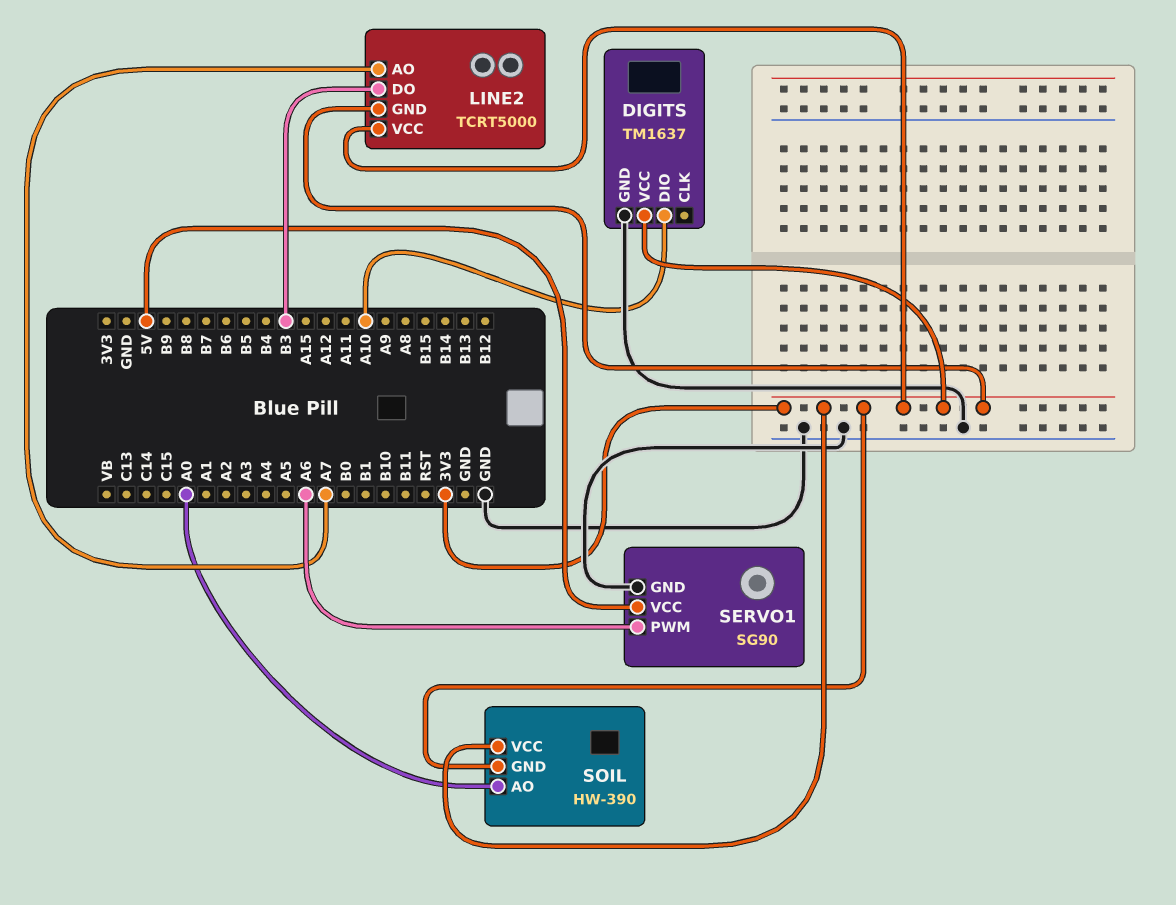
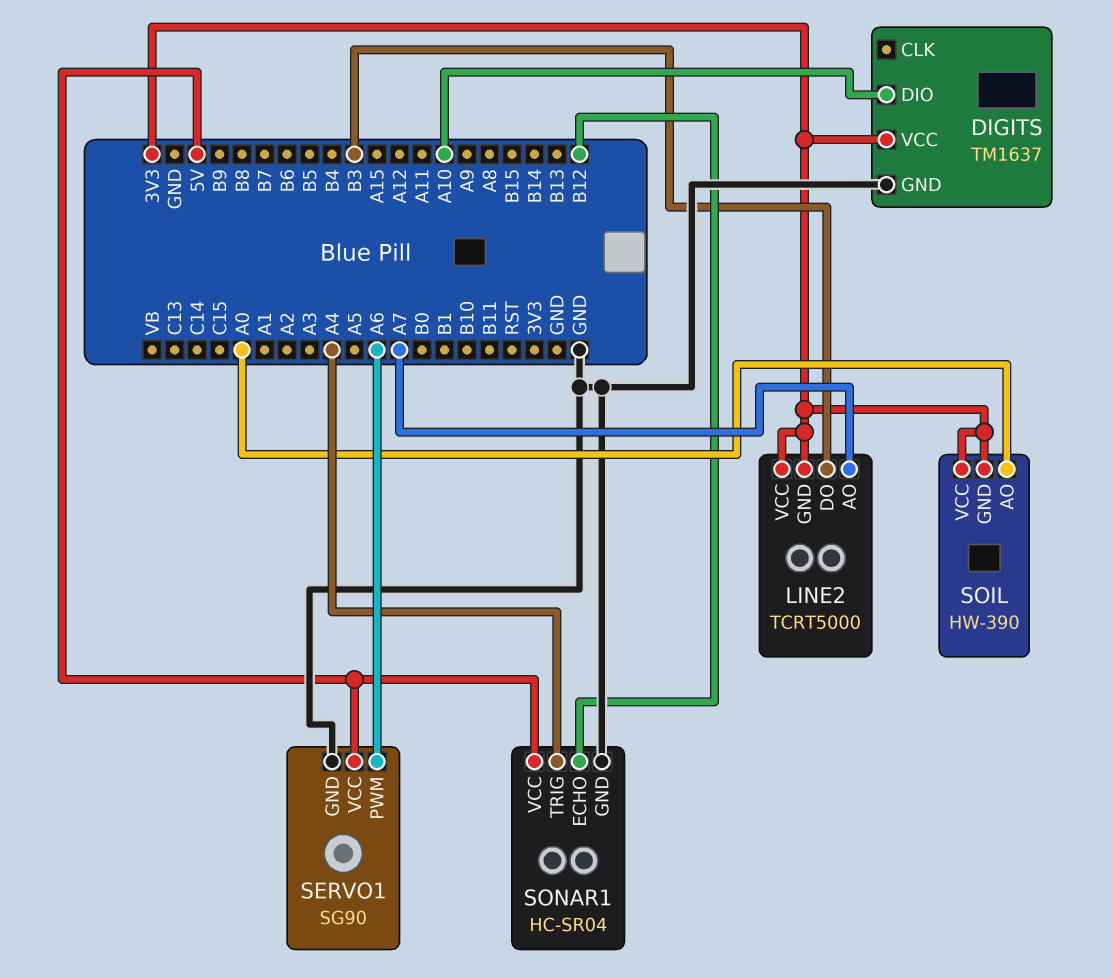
SONAR1: none -> HC-SR04
SONAR1 pin ECHO: none -> B12
SONAR1 pin GND: none -> GND
SONAR1 pin TRIG: none -> A4
SONAR1 pin VCC: none -> 5V

